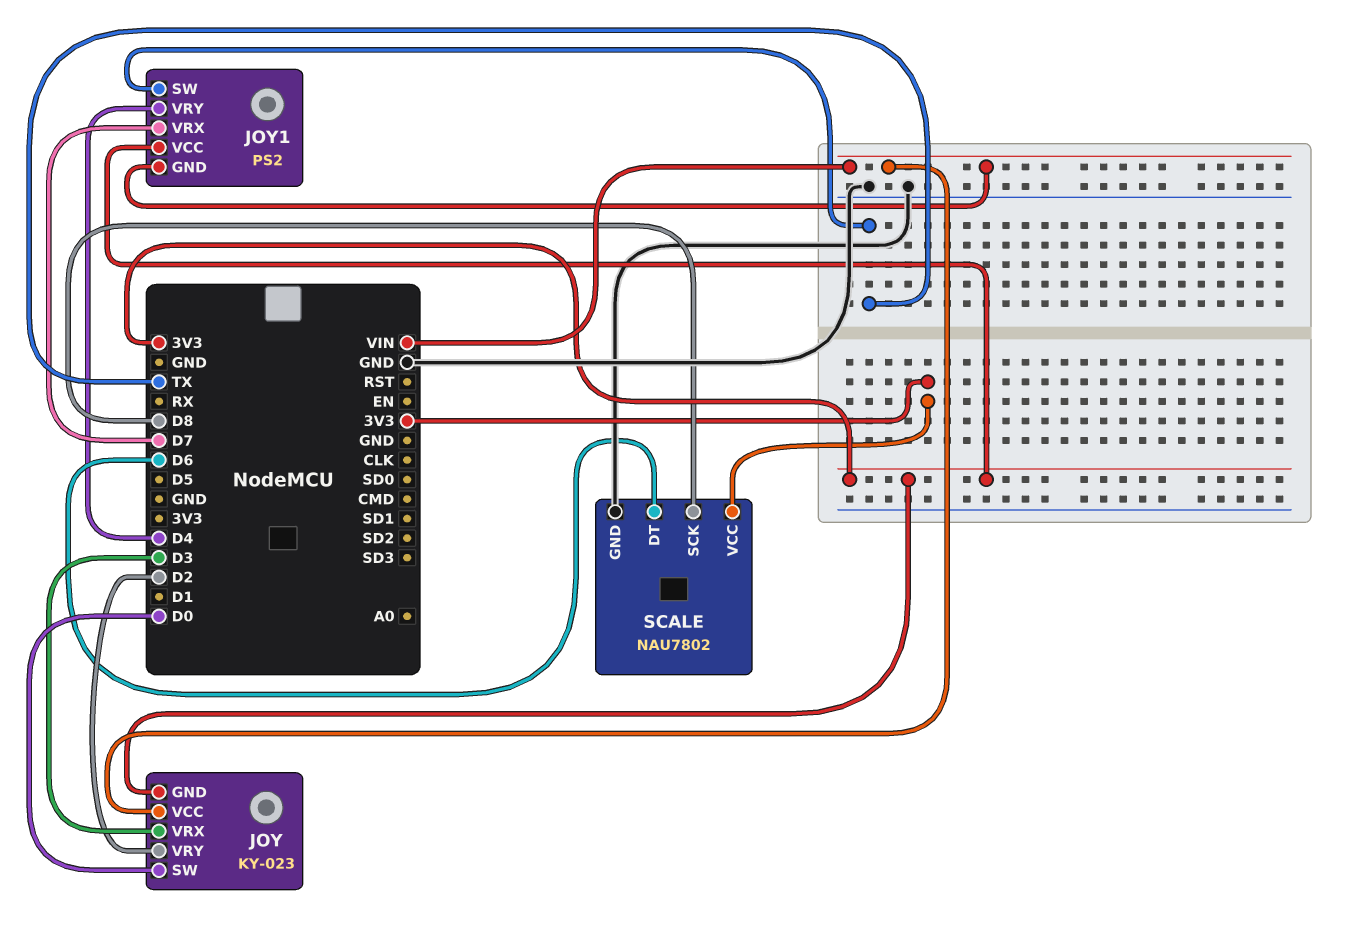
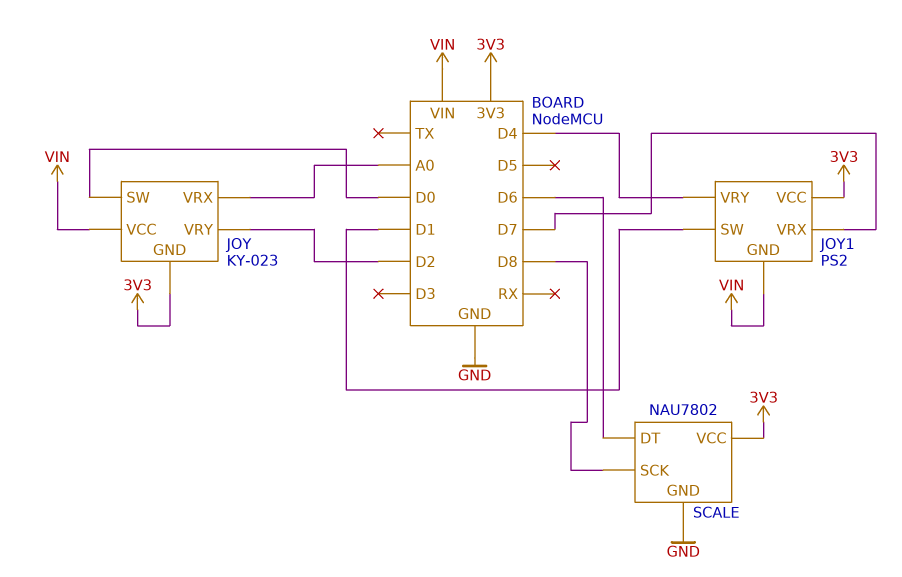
JOY pin VRX: D3 -> A0
JOY1 pin SW: TX -> D1

